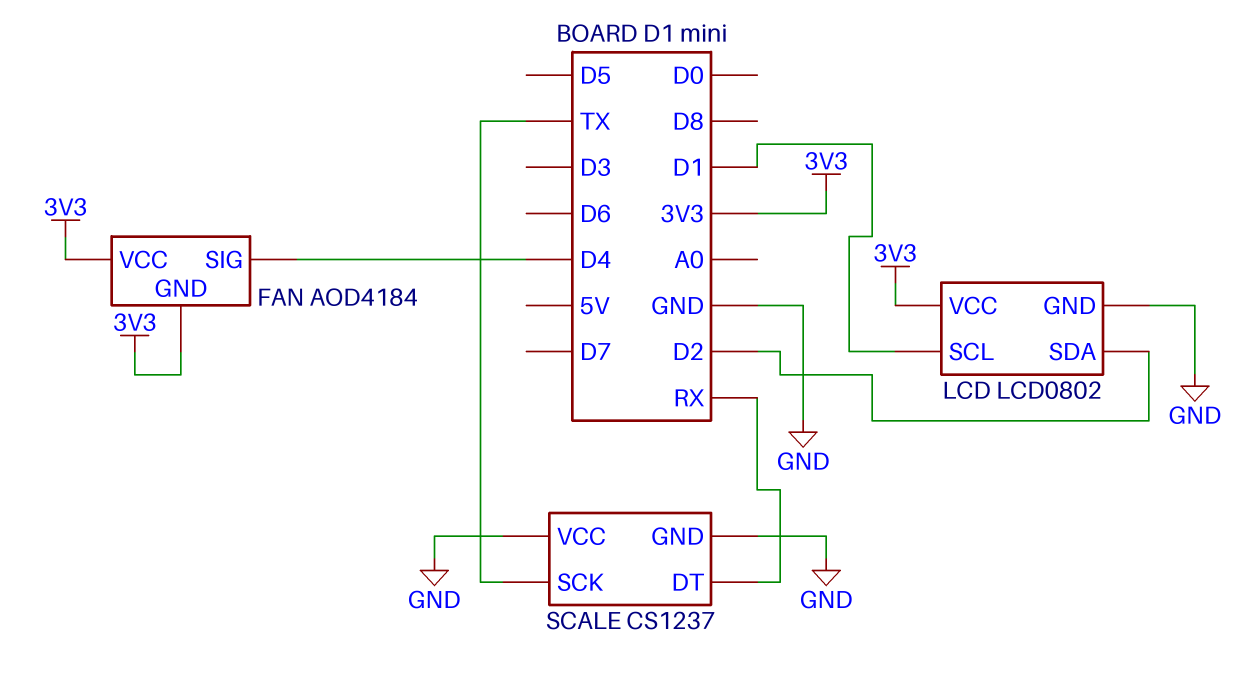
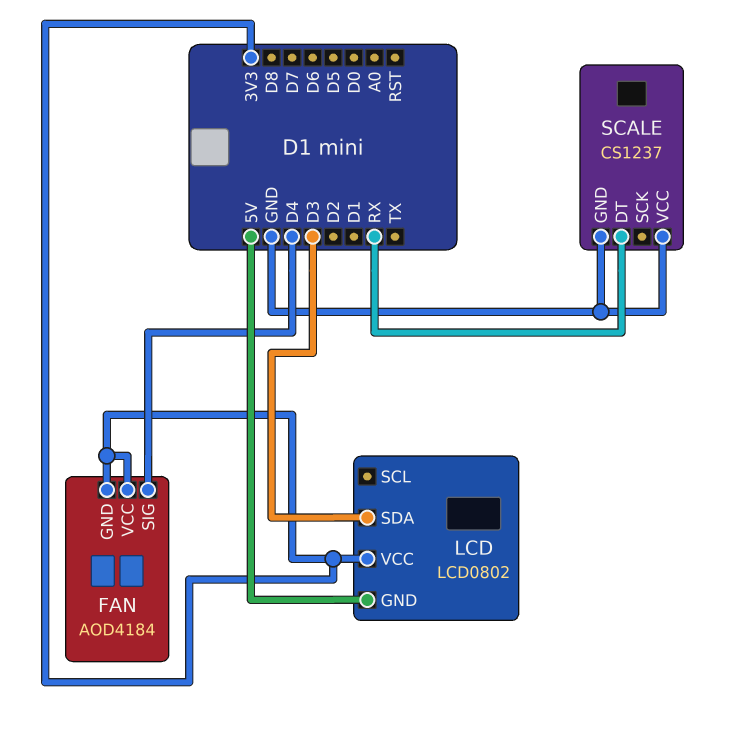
LCD pin GND: GND -> 5V
LCD pin SCL: D1 -> none
LCD pin SDA: D2 -> D3
SCALE pin SCK: TX -> none

